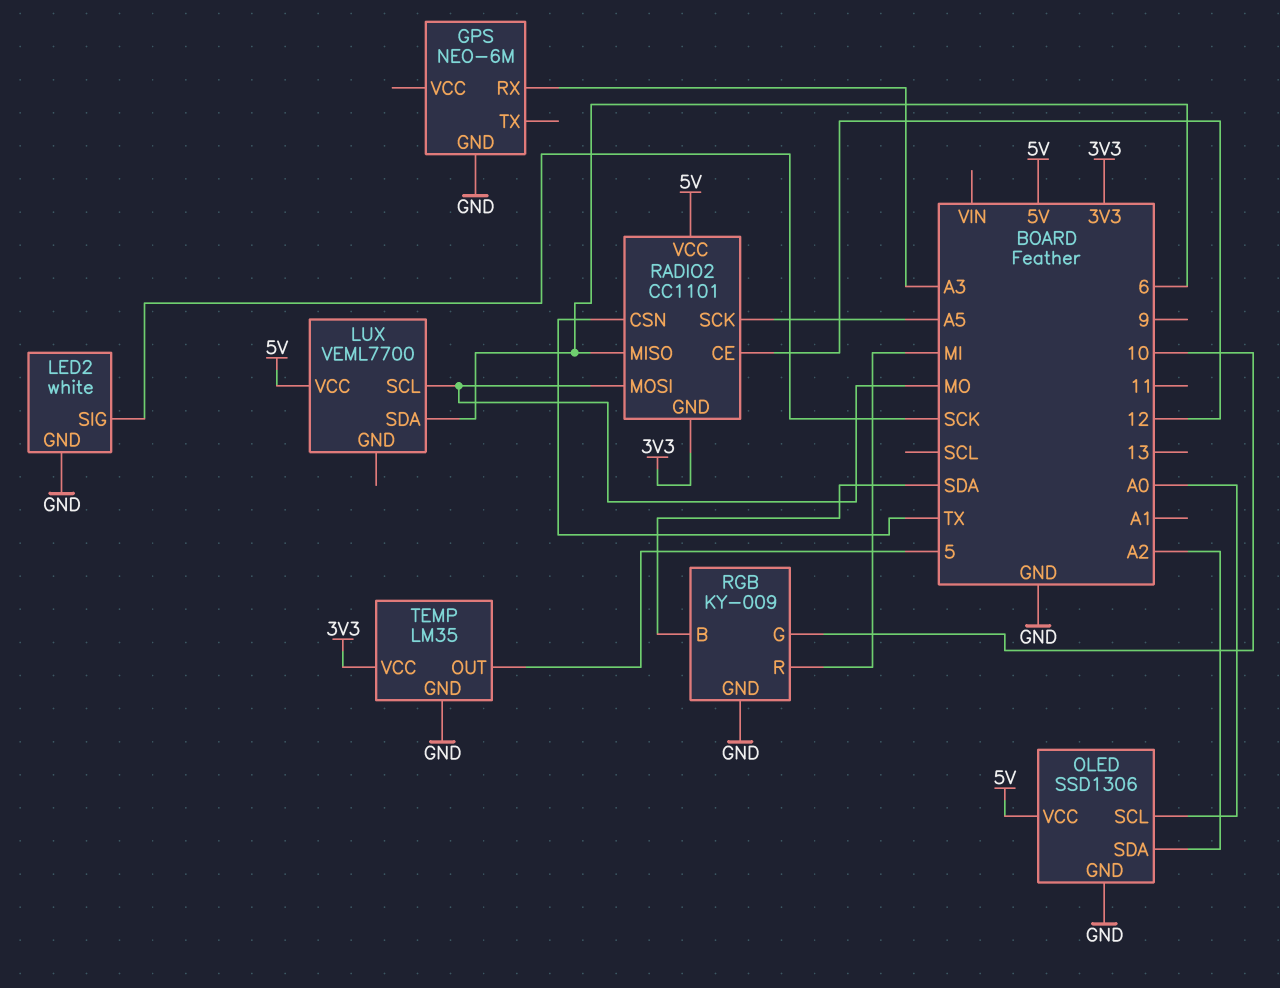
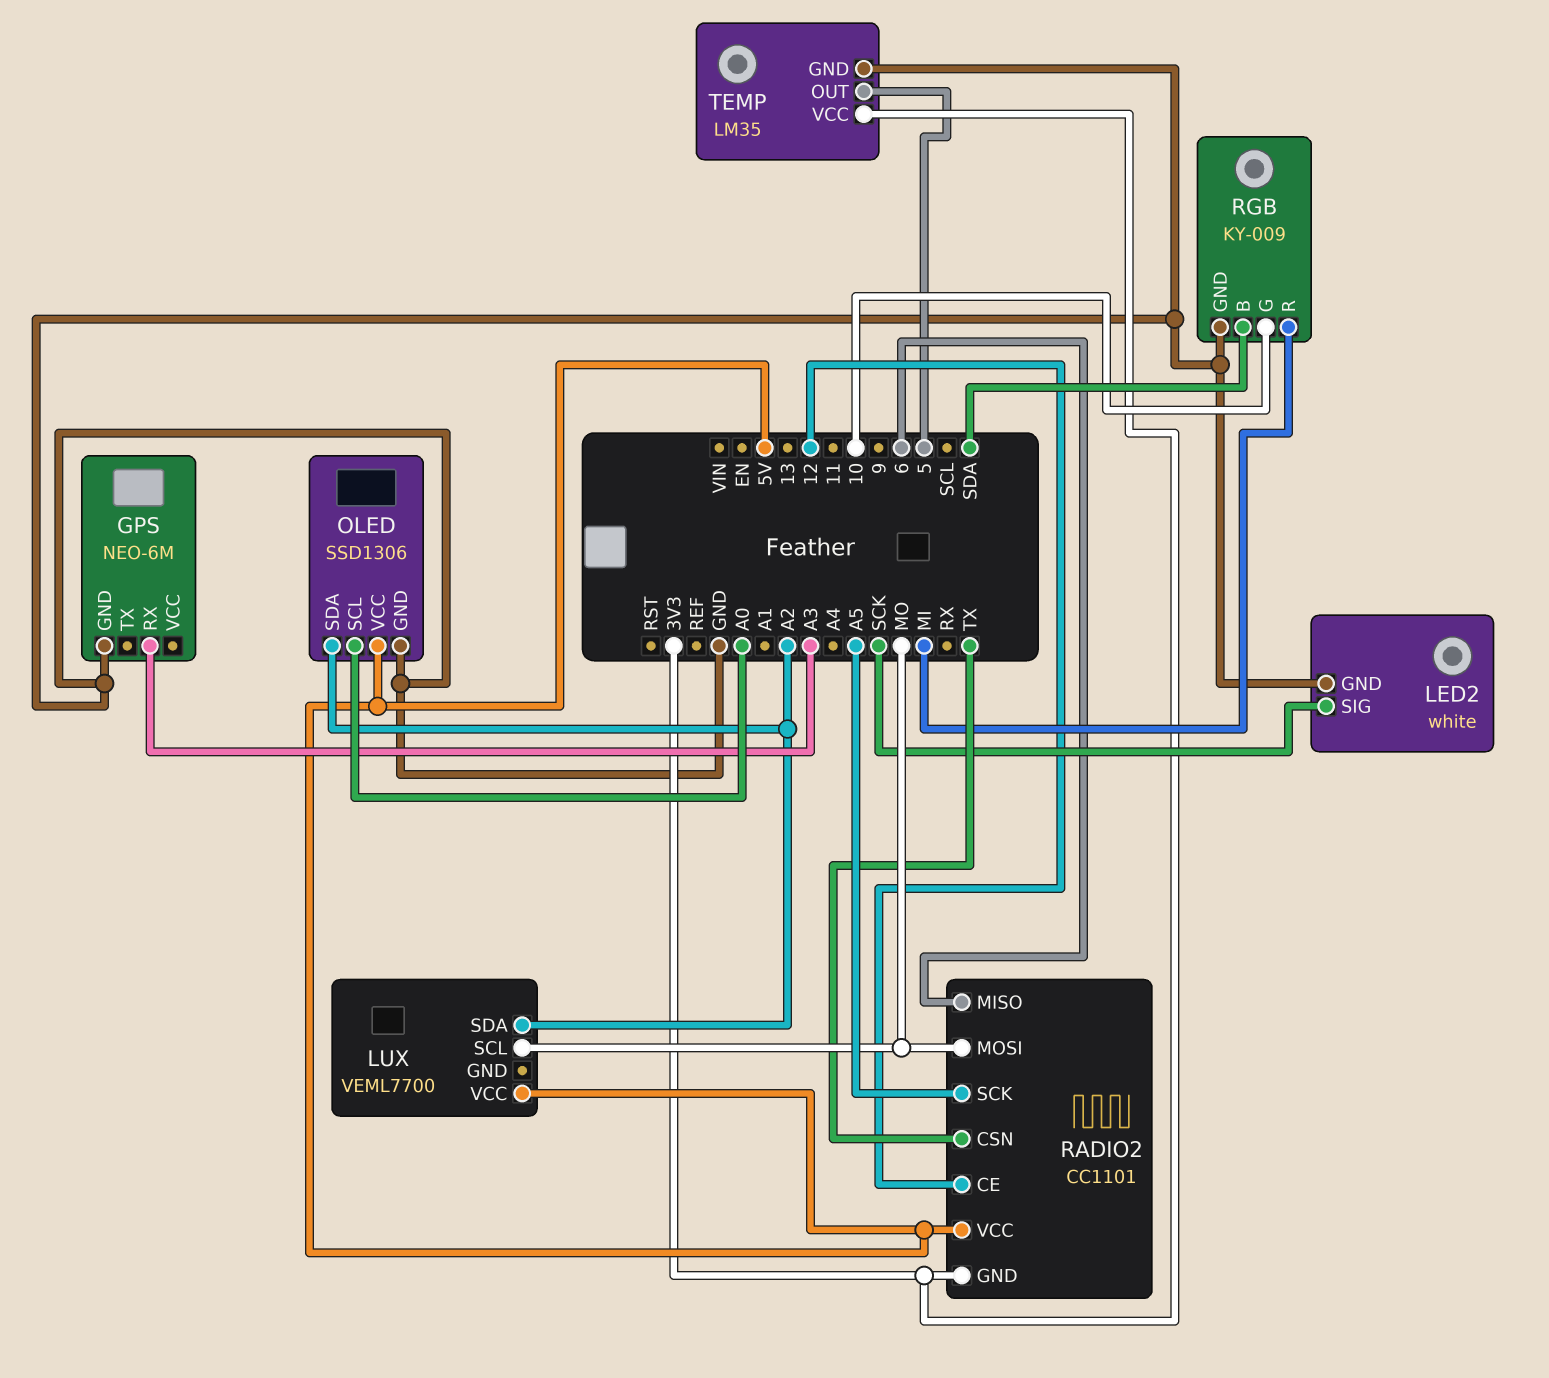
LUX pin SDA: 6 -> A2

